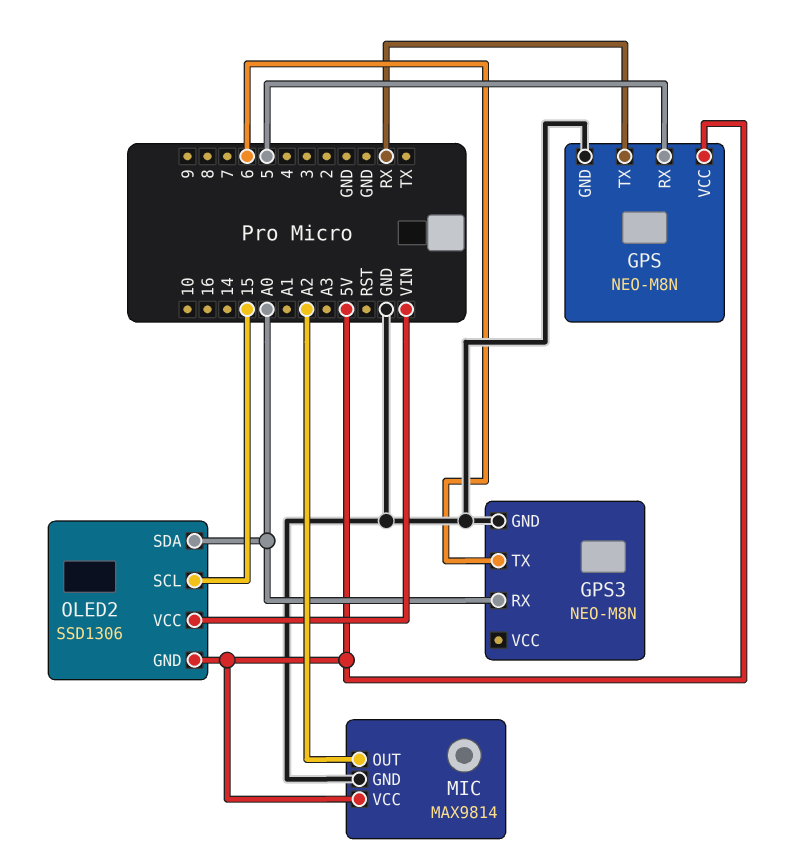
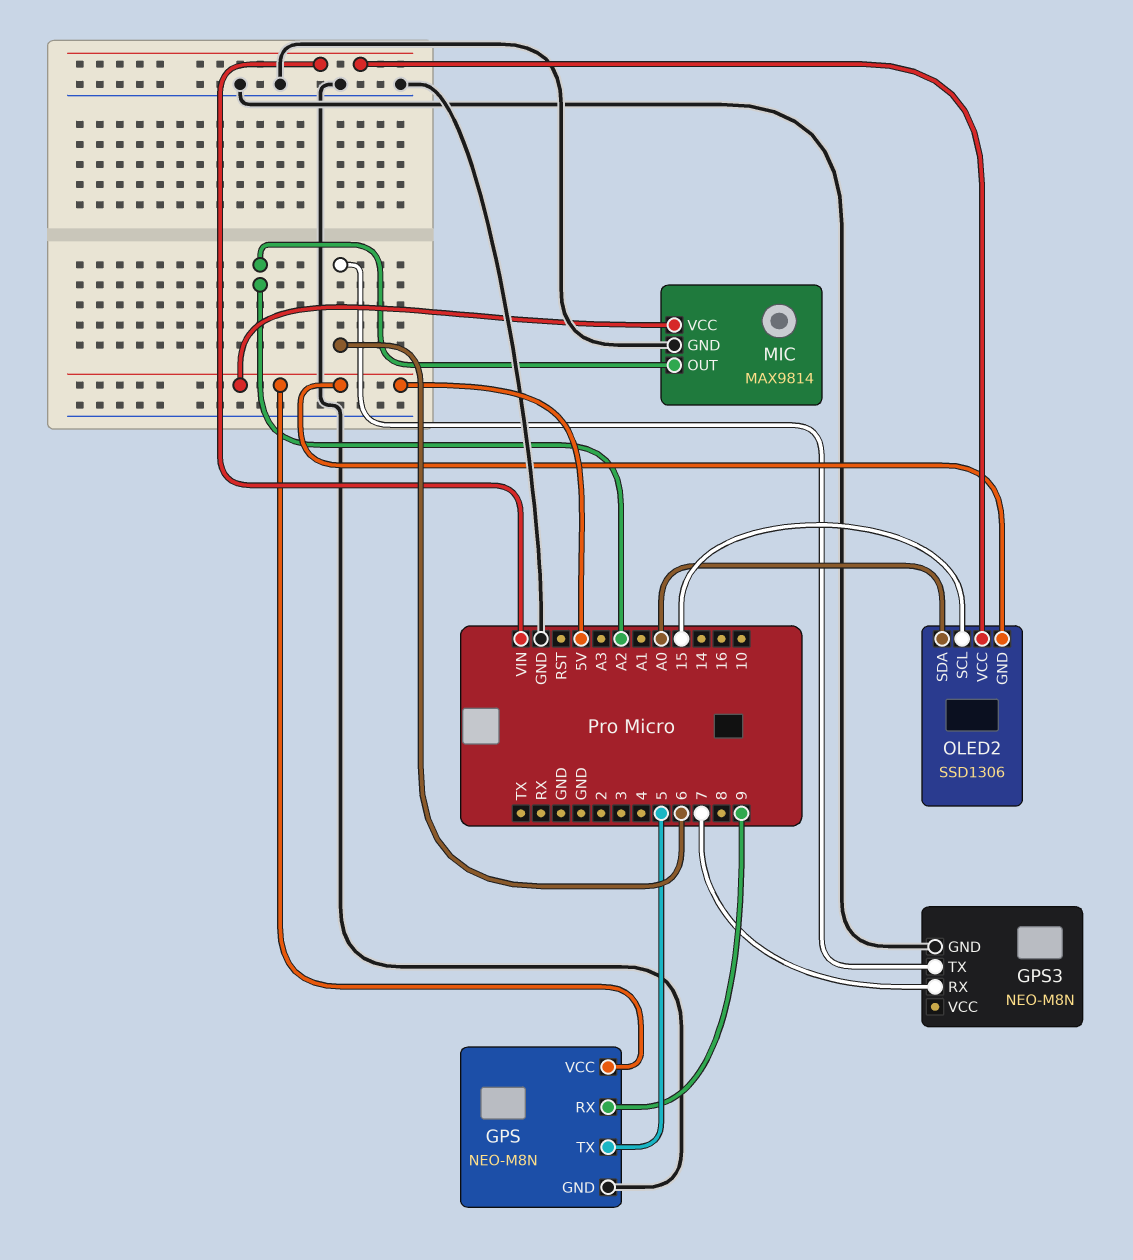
GPS pin RX: 5 -> 9
GPS pin TX: RX -> 5
GPS3 pin RX: A0 -> 7

